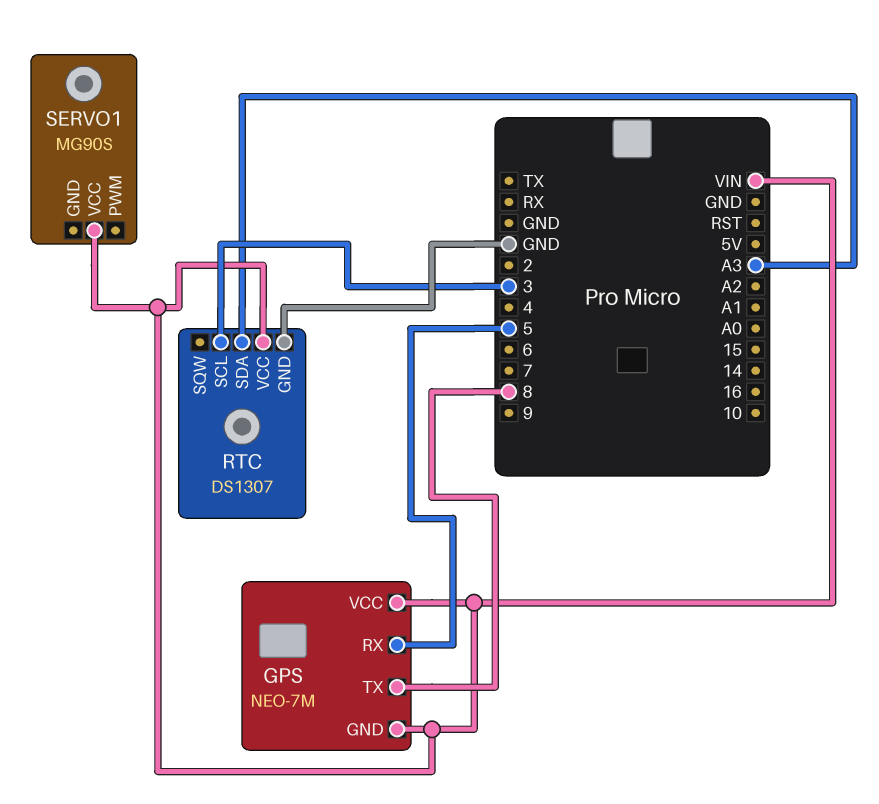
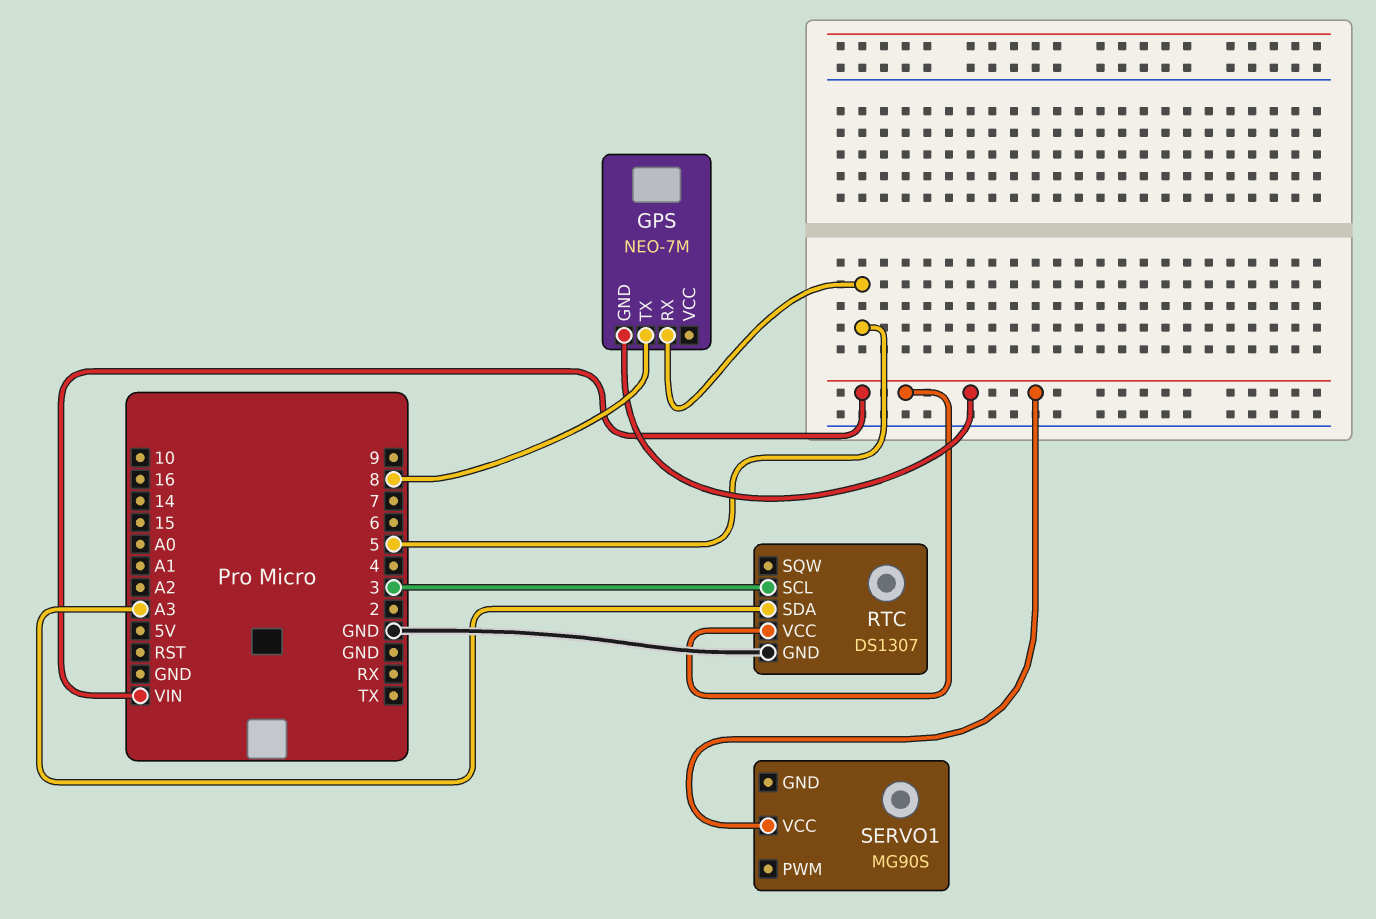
GPS pin VCC: VIN -> none

